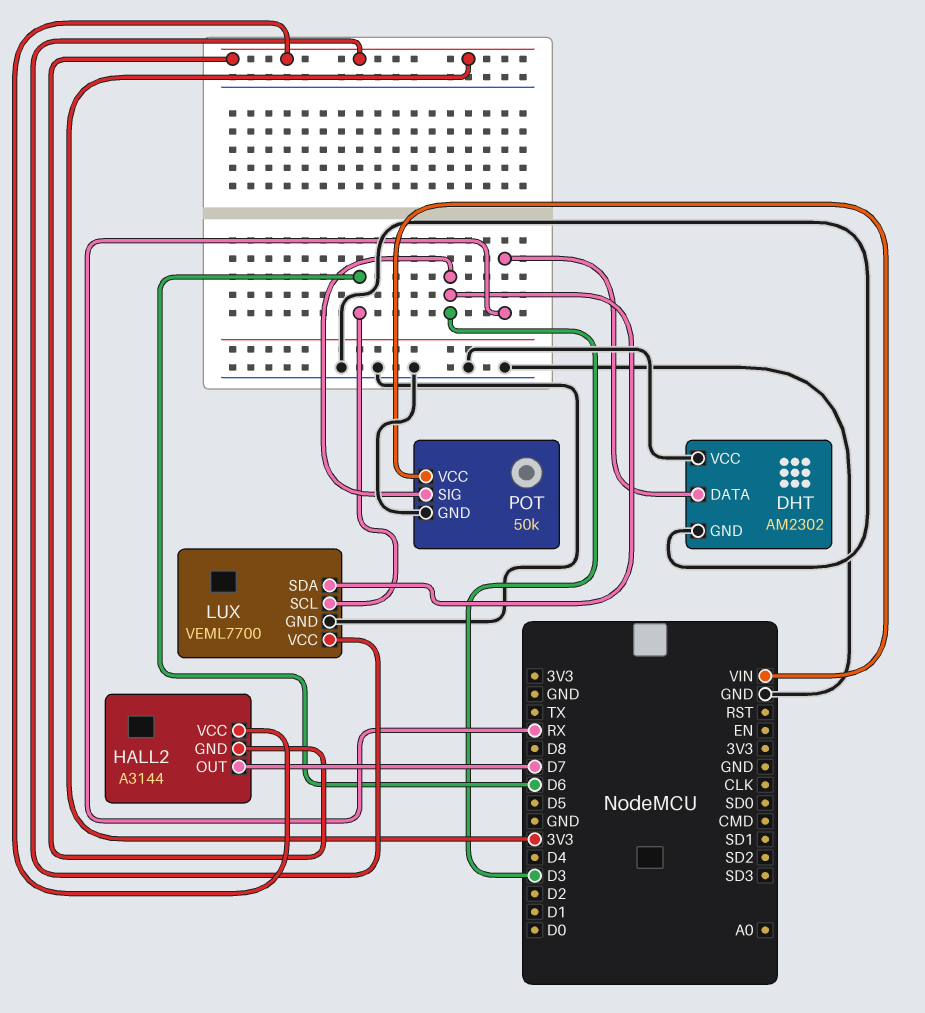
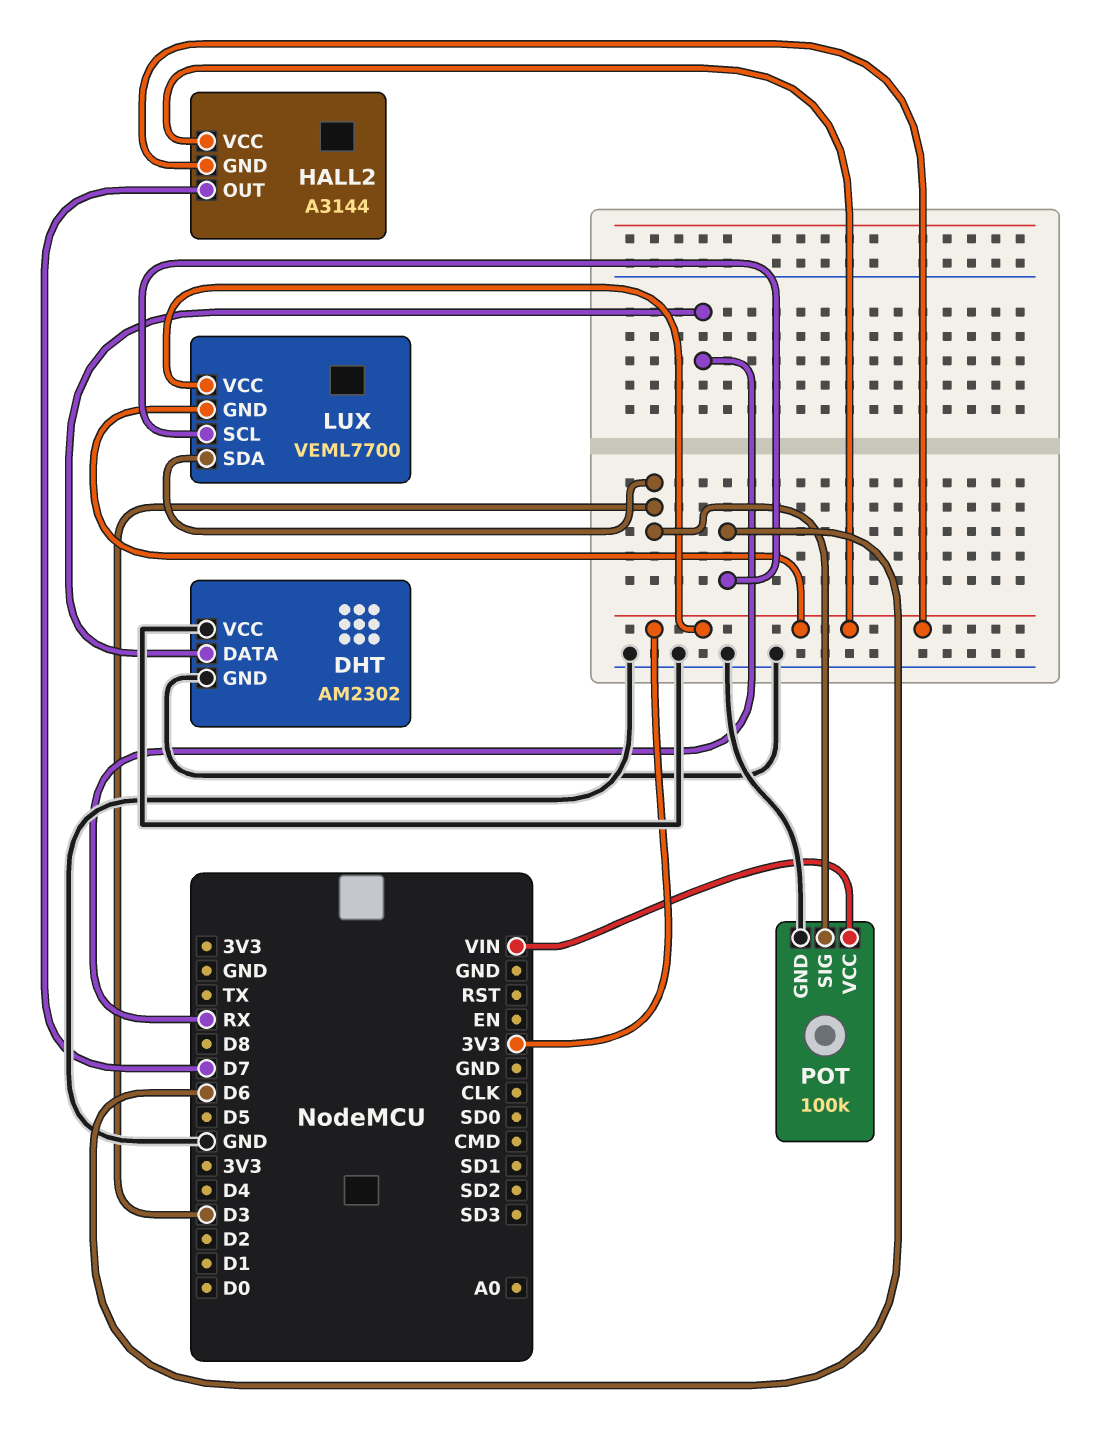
LUX pin GND: GND -> 3V3
POT: 50k -> 100k

